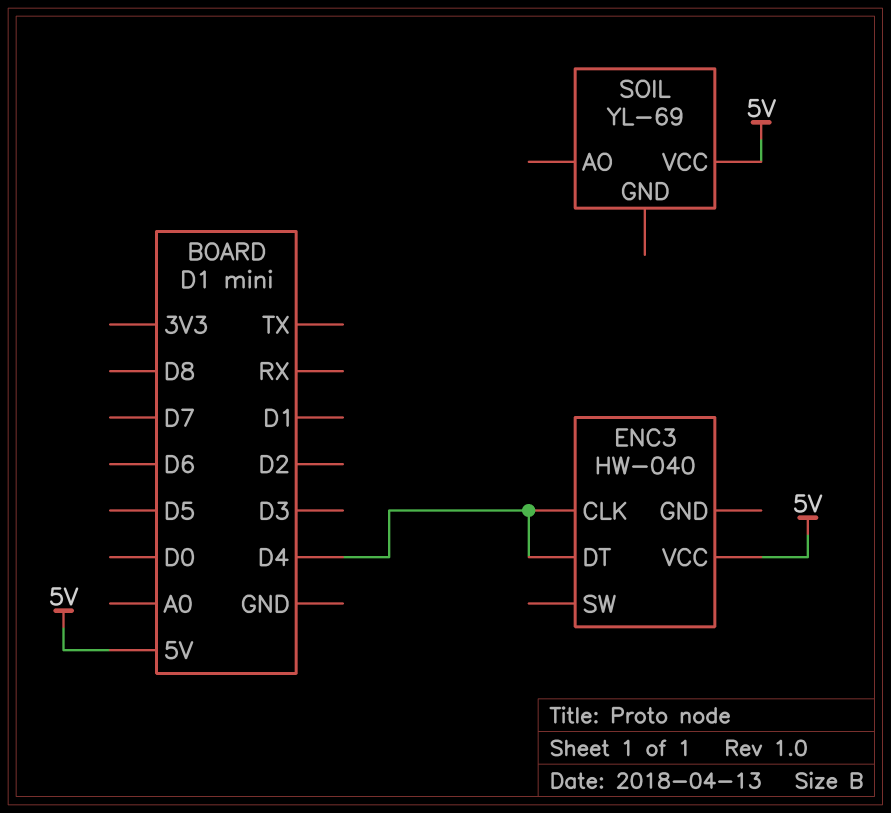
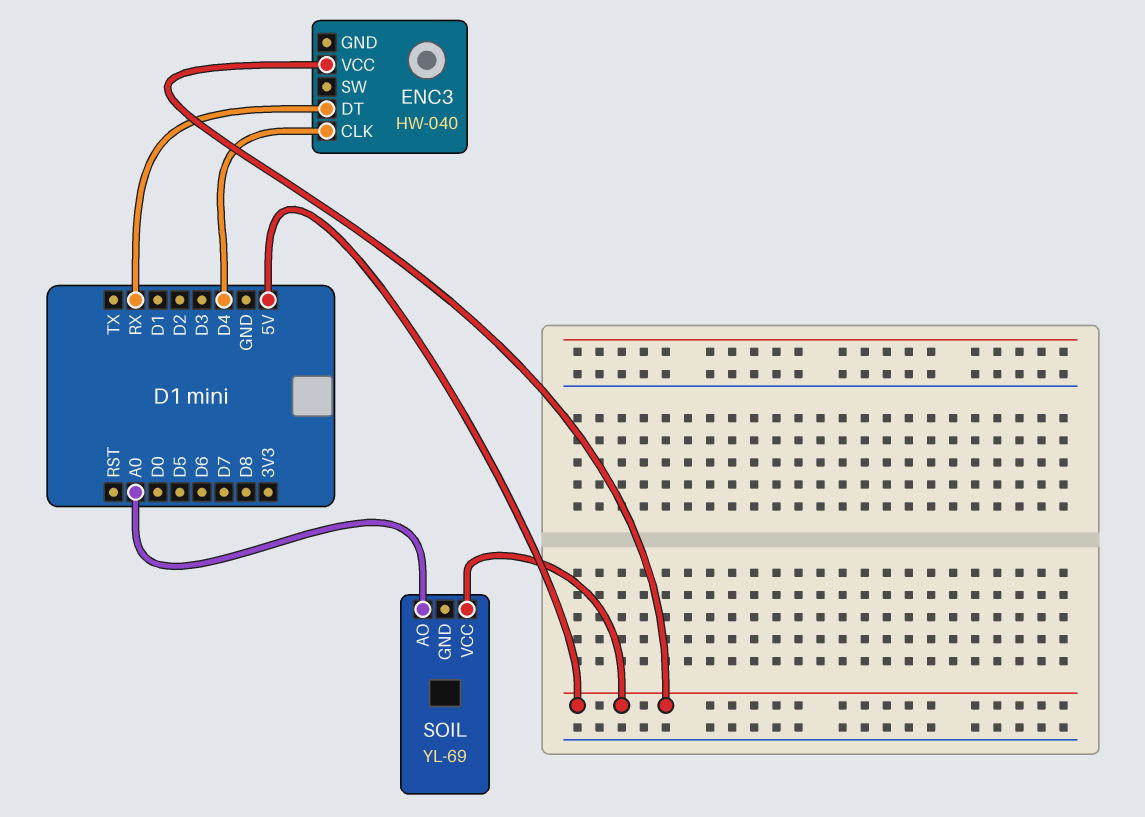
ENC3 pin DT: D4 -> RX
SOIL pin AO: none -> A0

